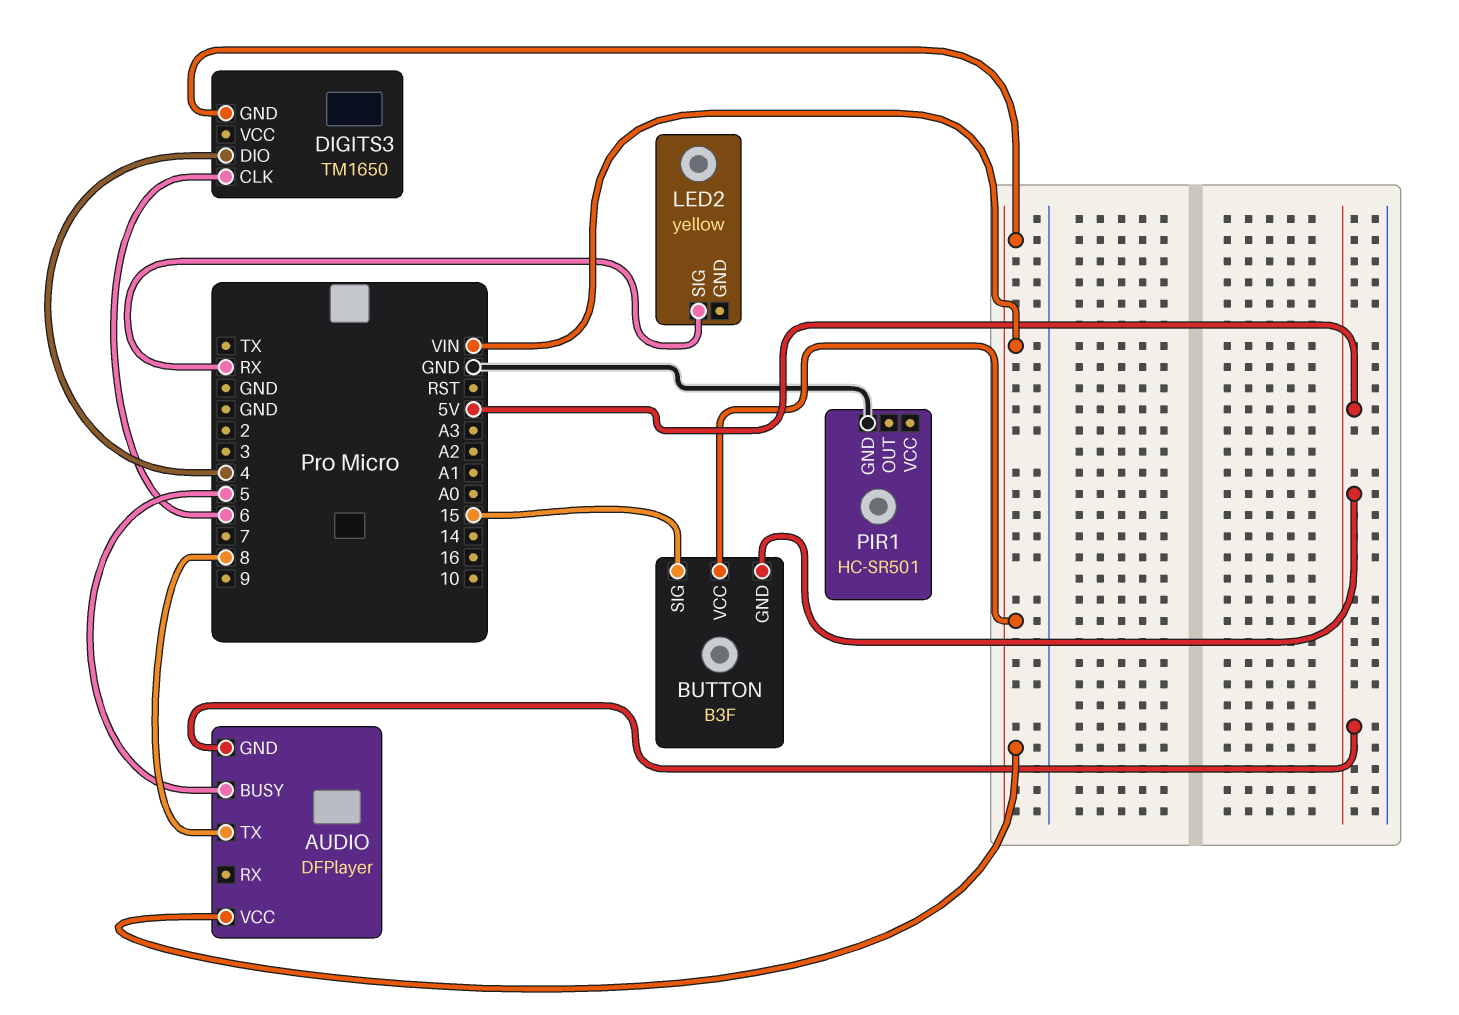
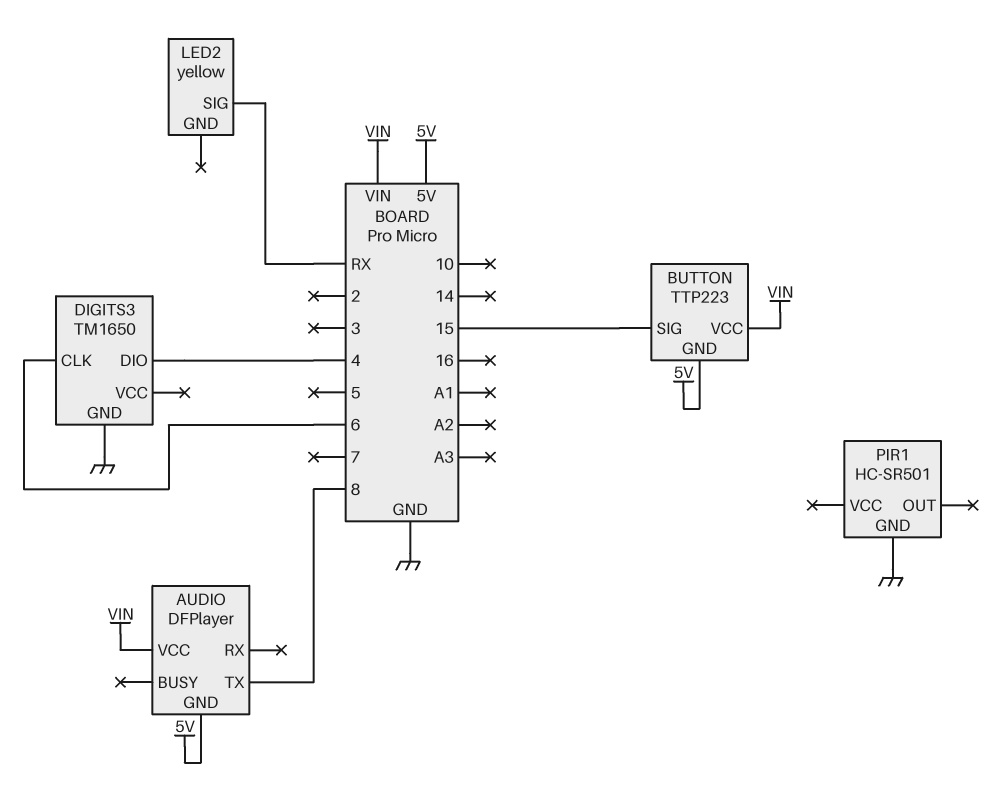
AUDIO pin BUSY: 5 -> none
BUTTON: B3F -> TTP223
DIGITS3 pin GND: VIN -> GND

